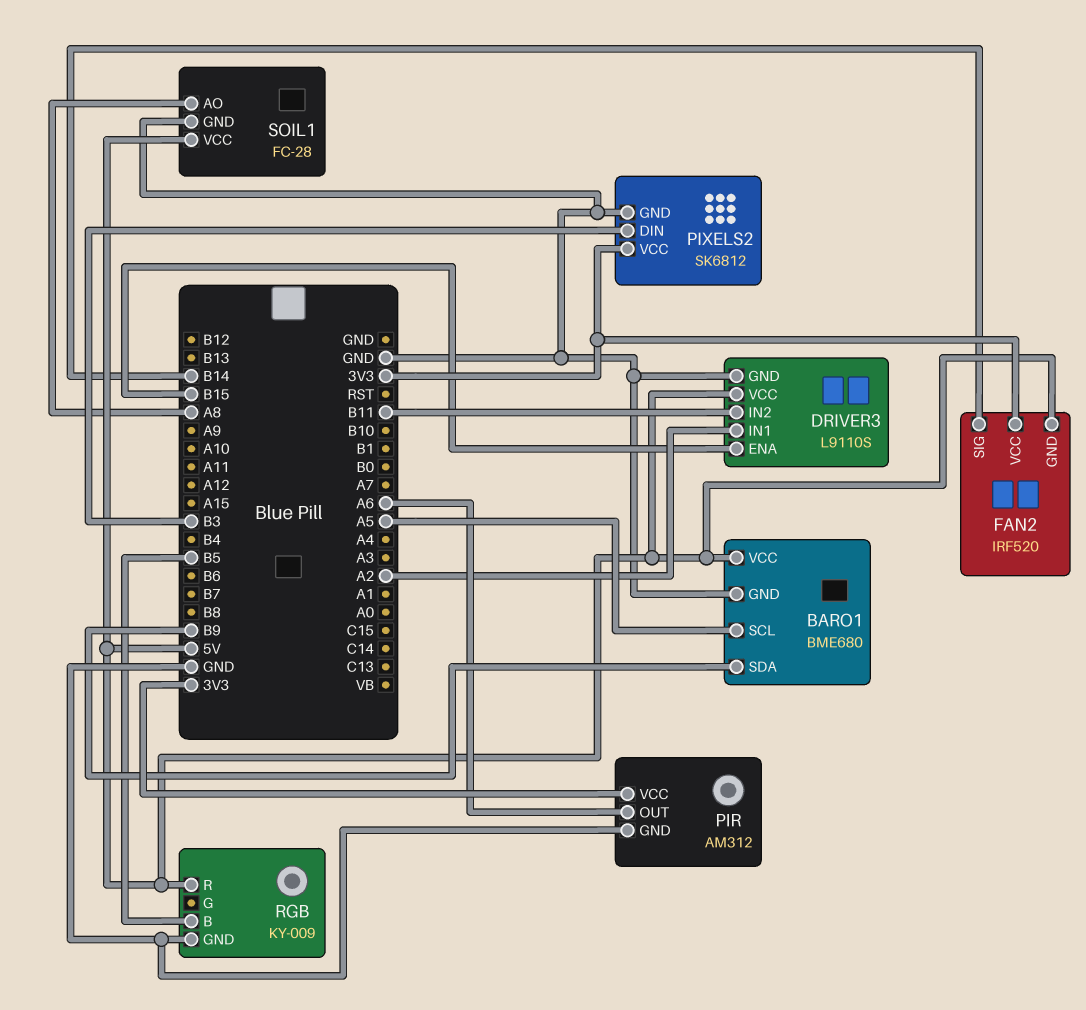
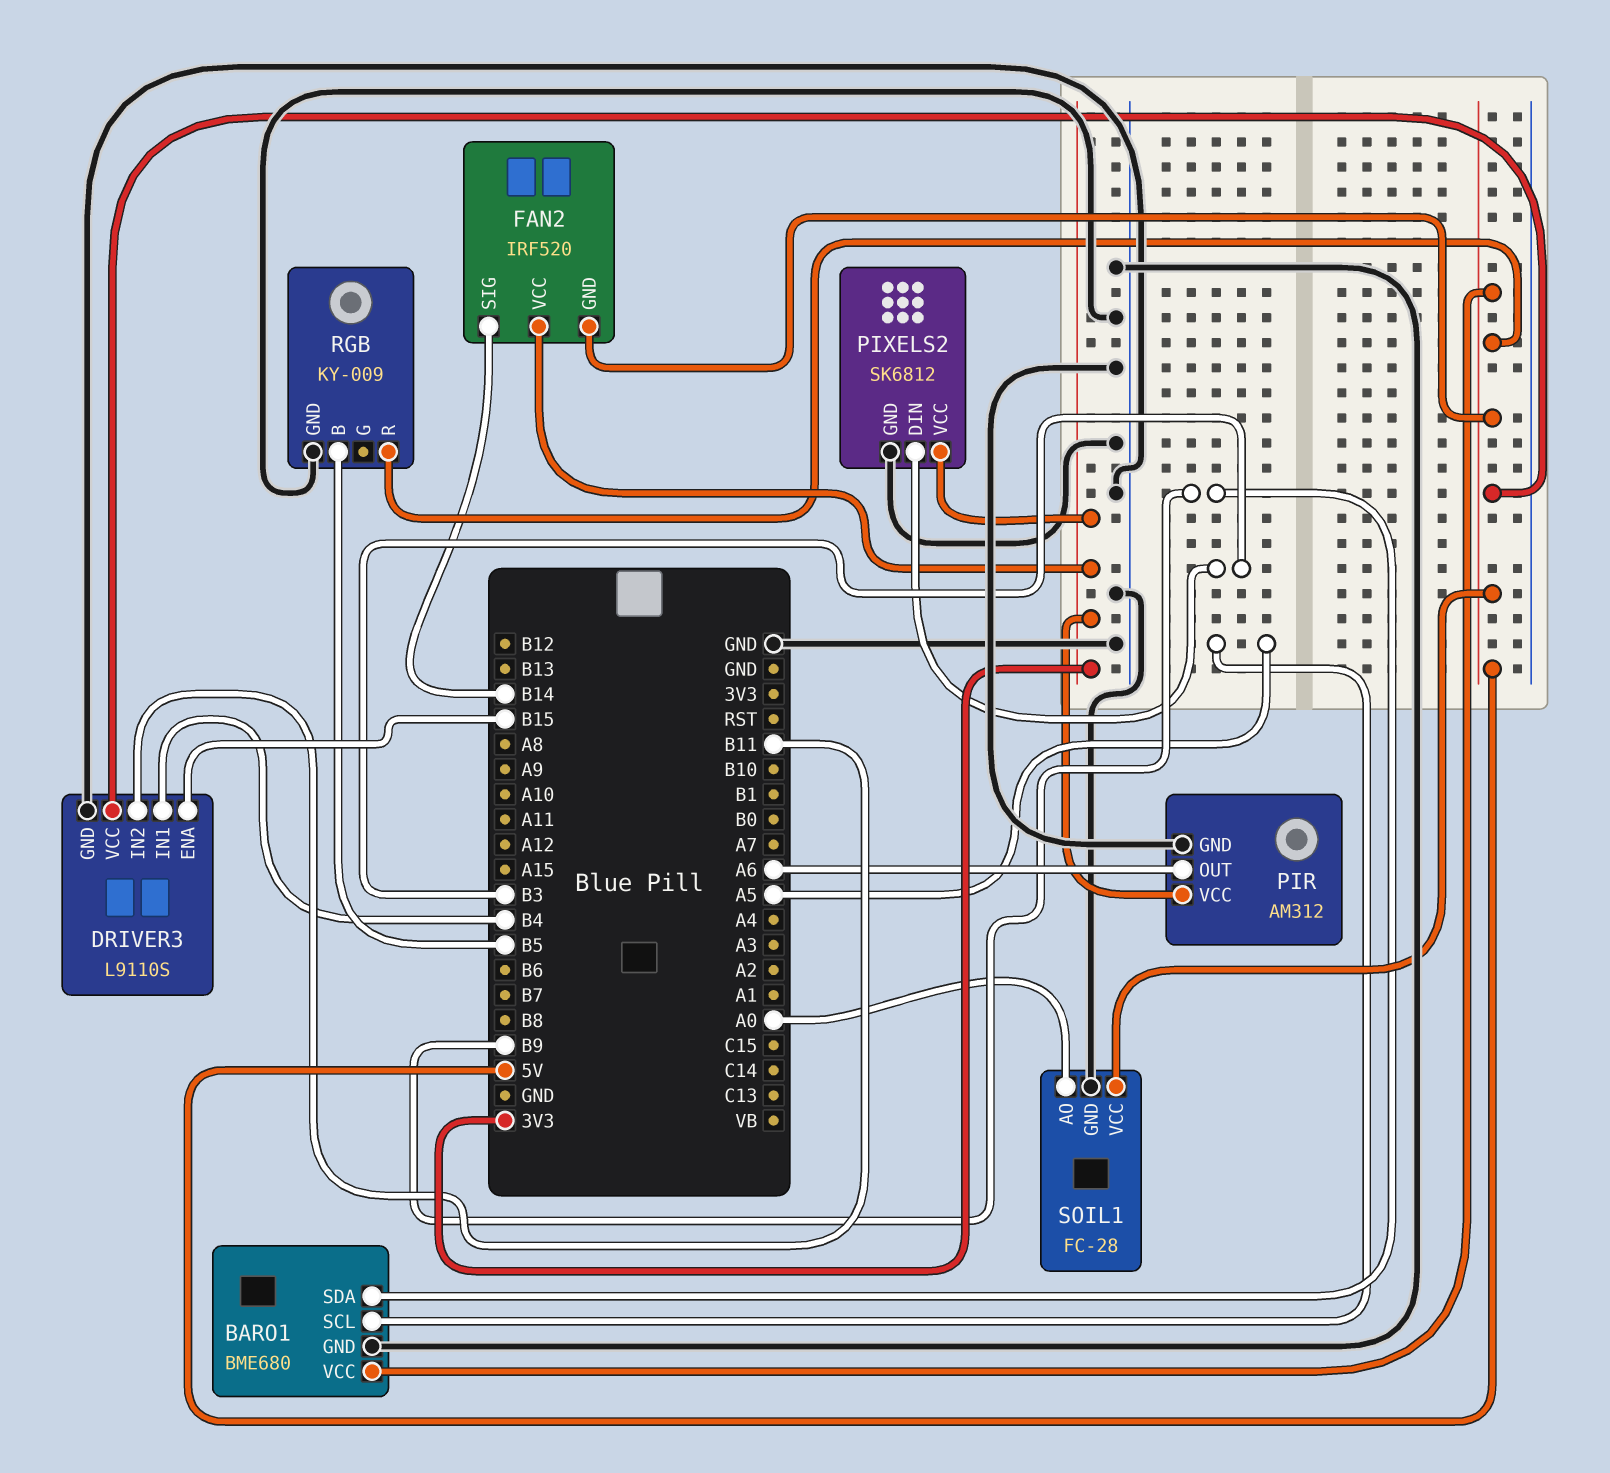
DRIVER3 pin IN1: A2 -> B4
SOIL1 pin AO: A8 -> A0

